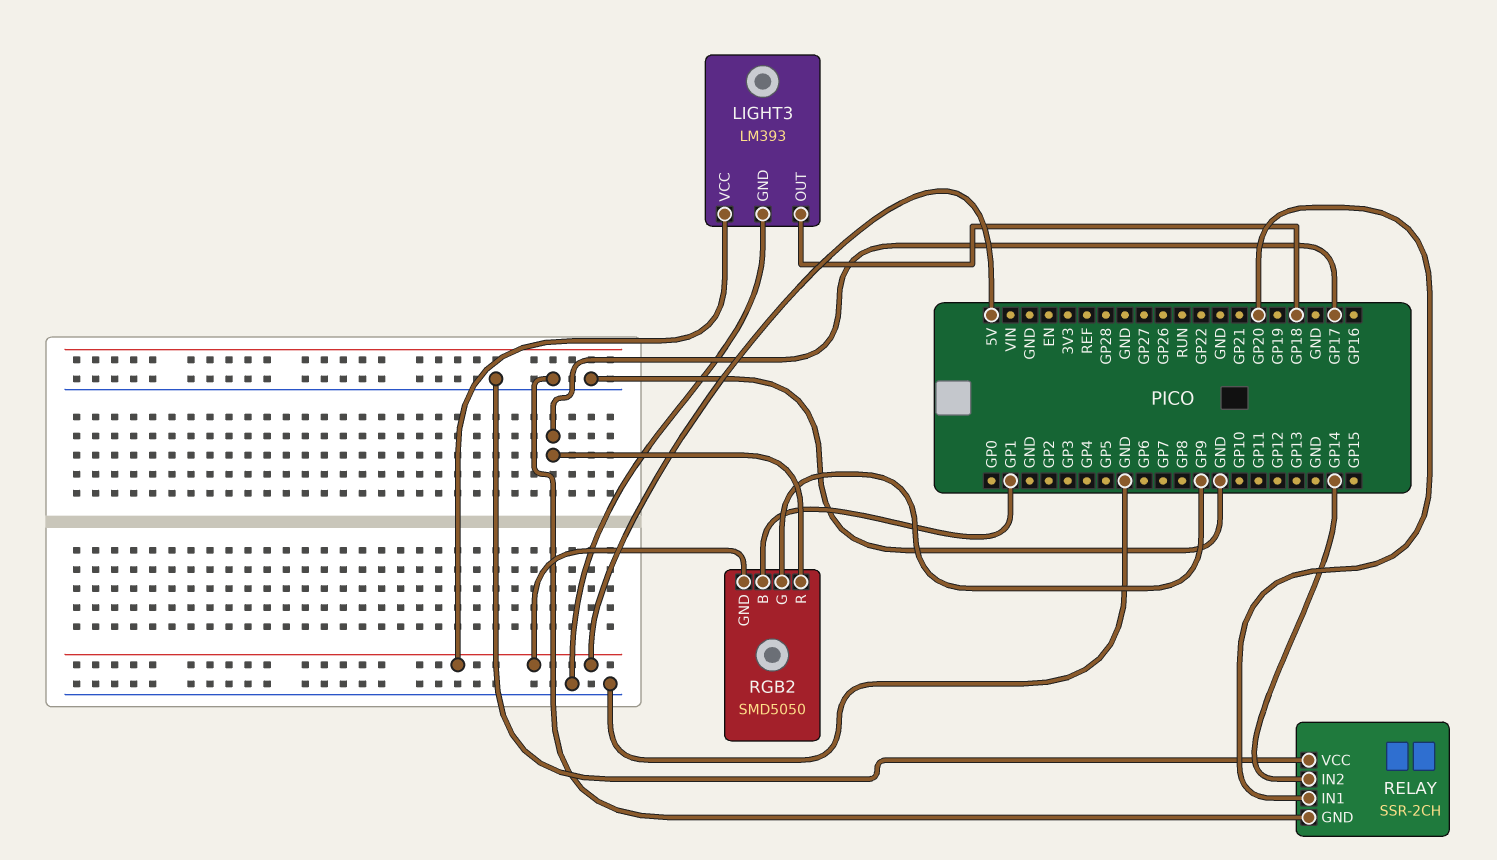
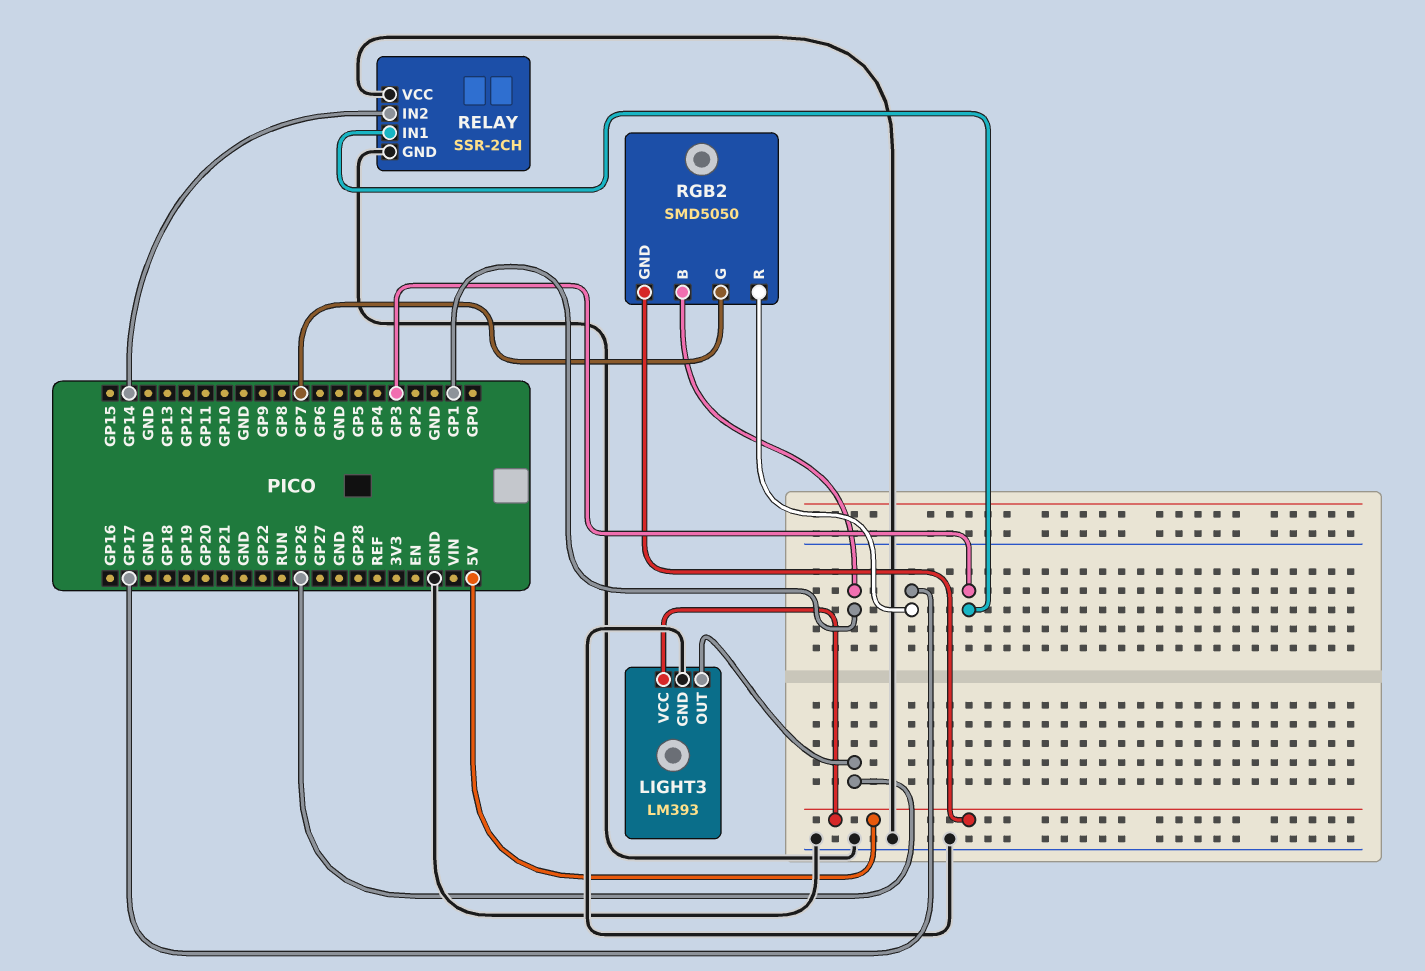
LIGHT3 pin OUT: GP18 -> GP26
RELAY pin IN1: GP20 -> GP3
RGB2 pin G: GP9 -> GP7

